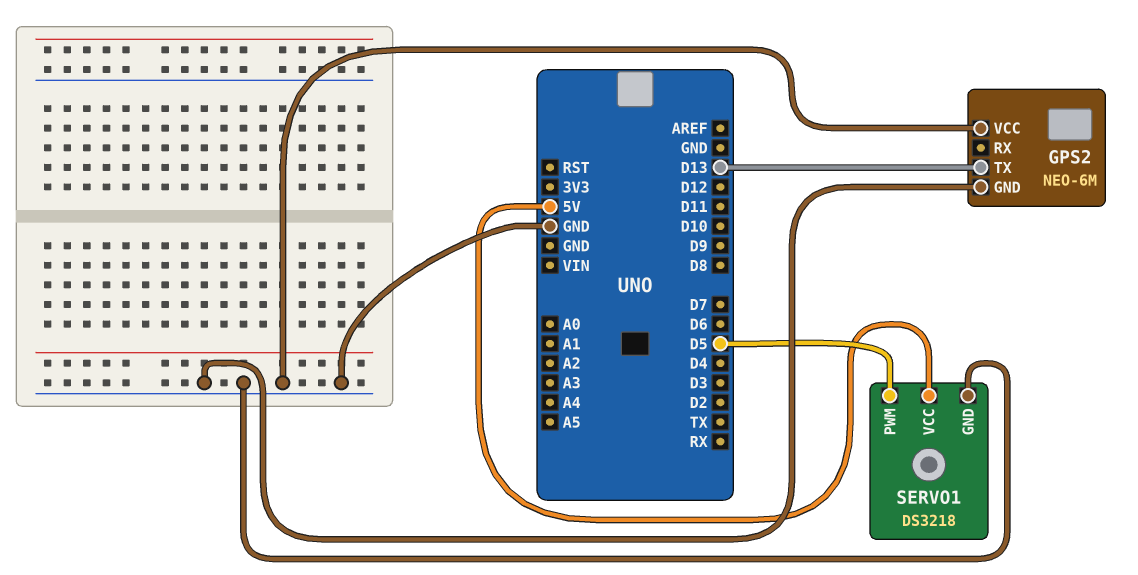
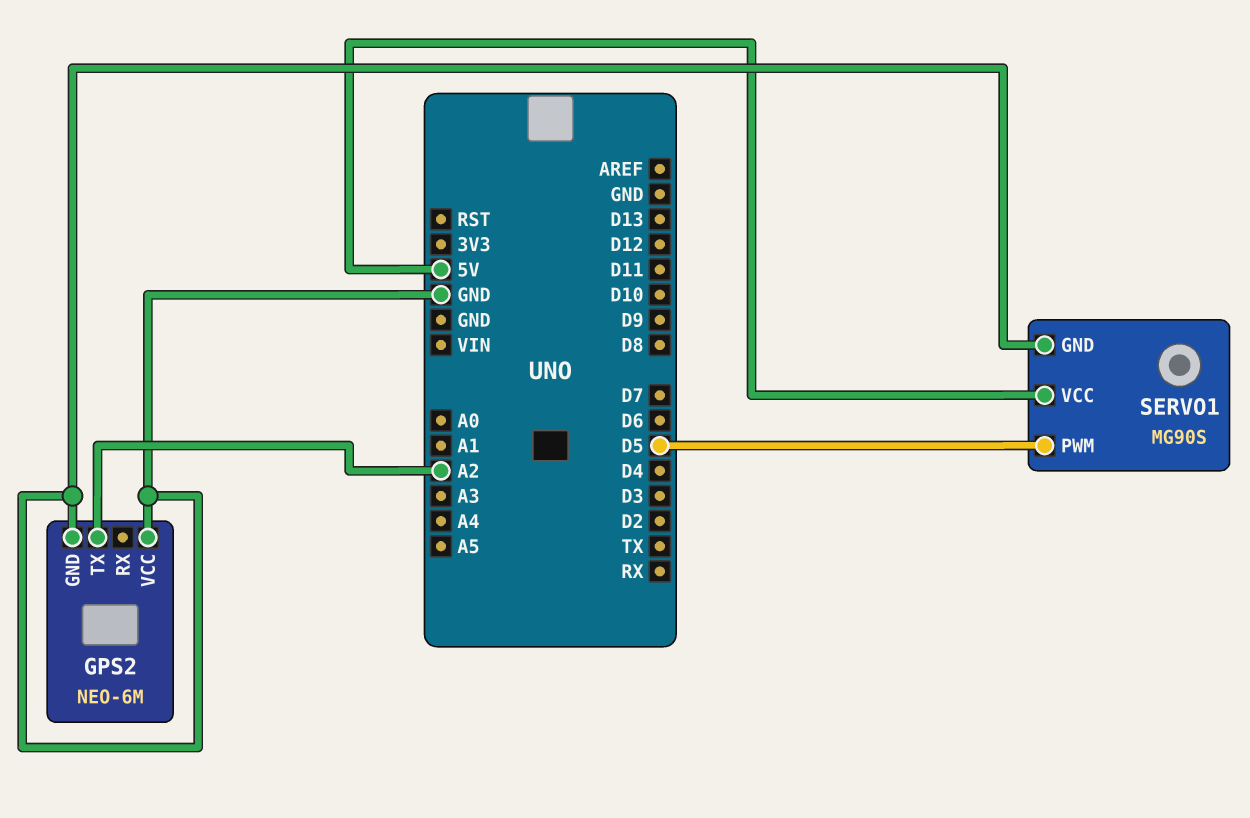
GPS2 pin TX: D13 -> A2
SERVO1: DS3218 -> MG90S

